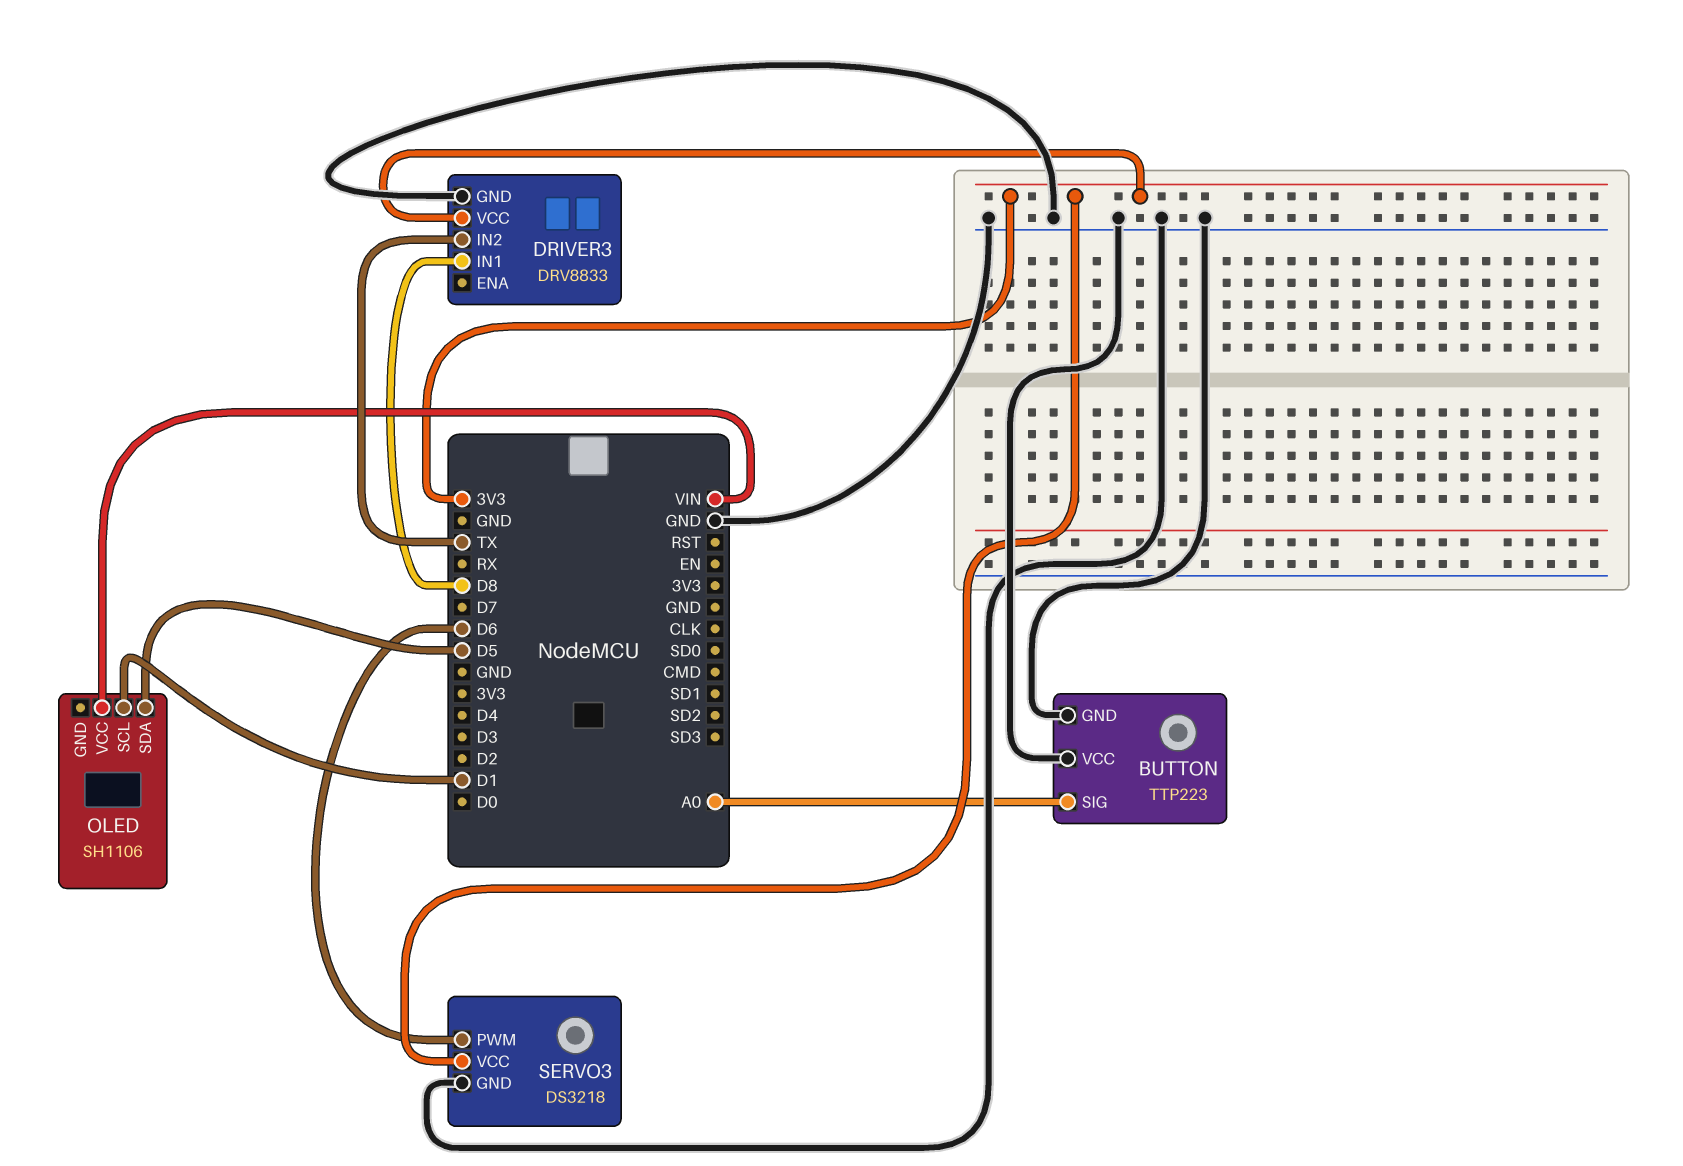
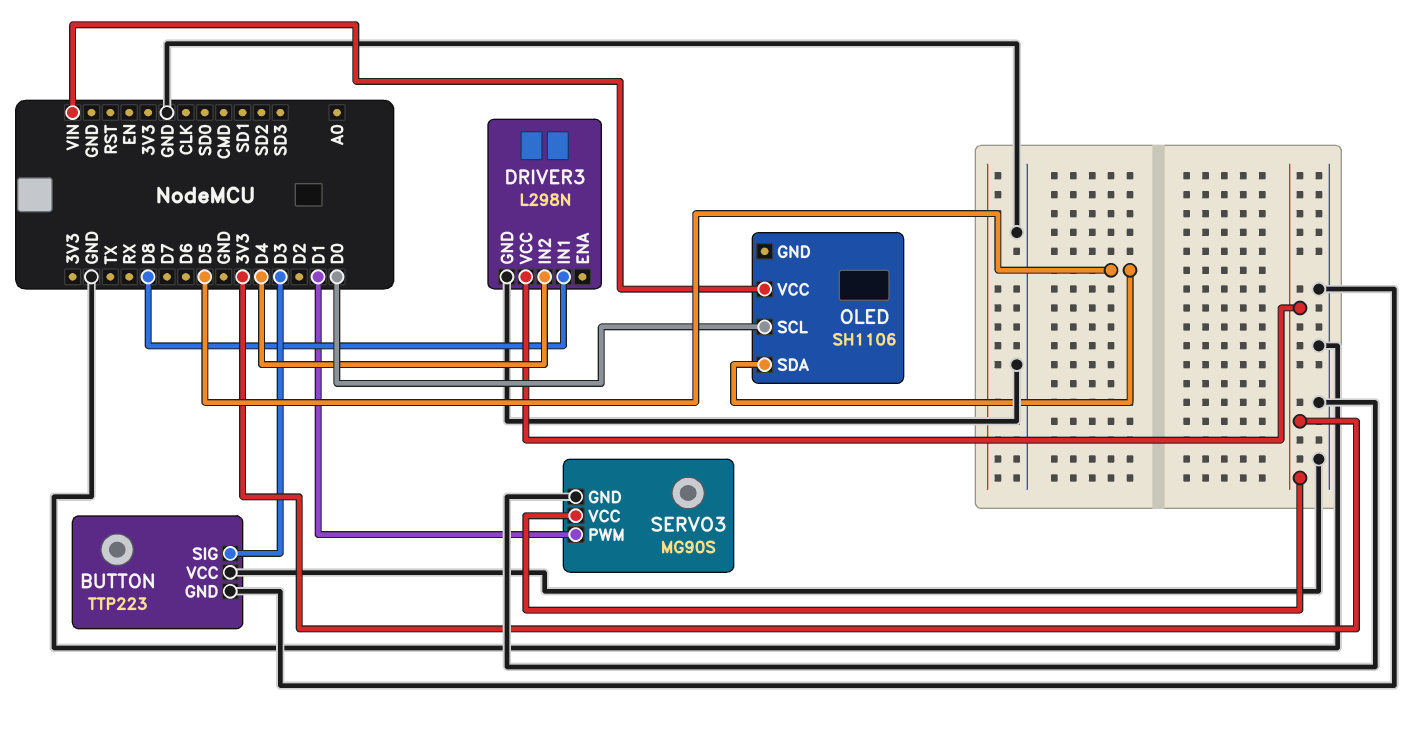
BUTTON pin SIG: A0 -> D3
DRIVER3: DRV8833 -> L298N
DRIVER3 pin IN2: TX -> D4
OLED pin SCL: D1 -> D0
SERVO3: DS3218 -> MG90S
SERVO3 pin PWM: D6 -> D1

